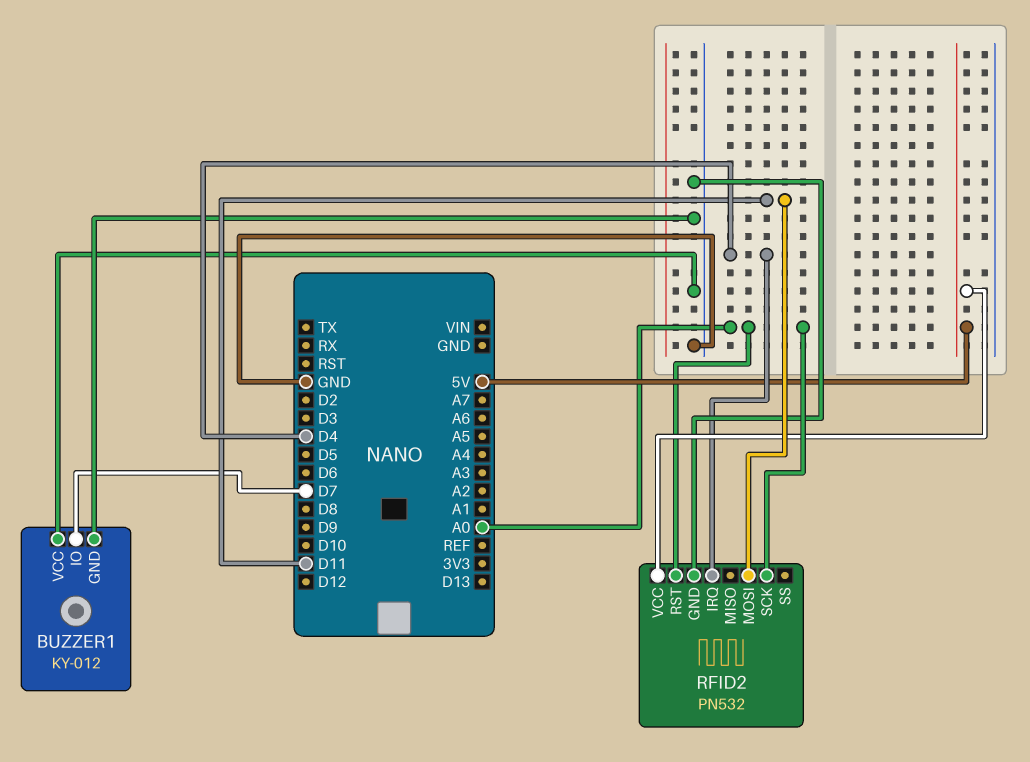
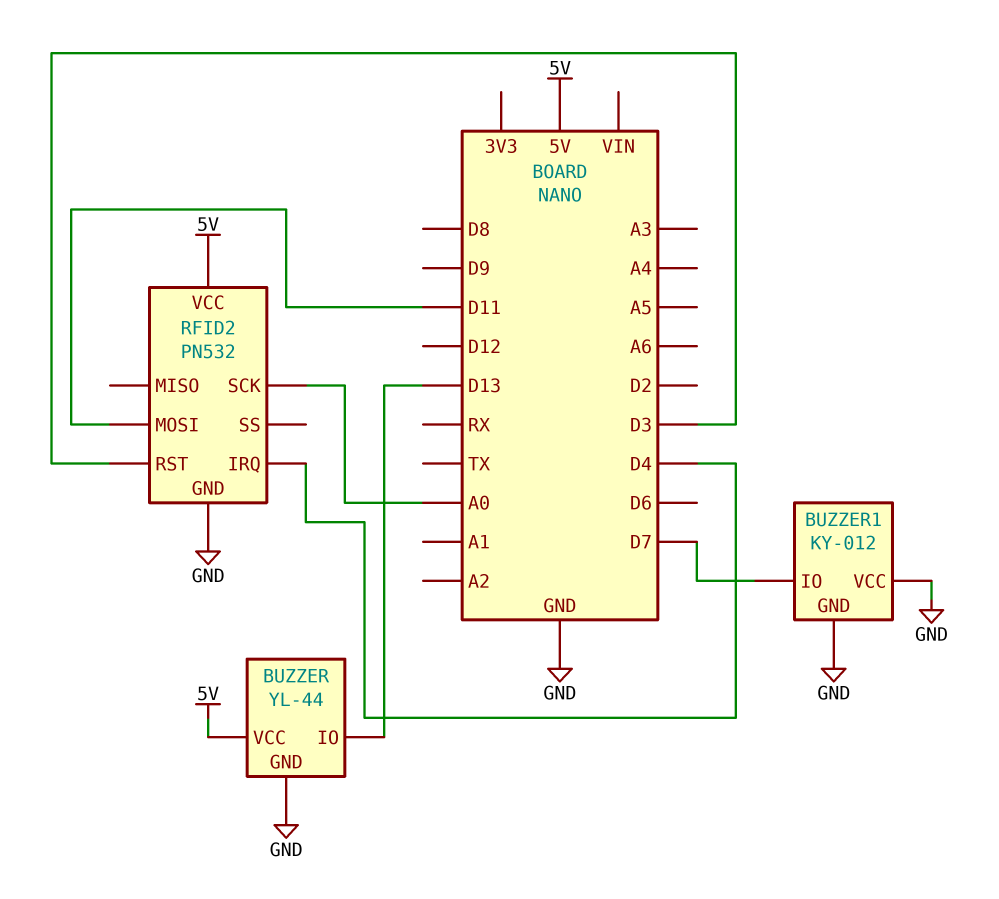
BUZZER: none -> YL-44
BUZZER pin GND: none -> GND
BUZZER pin IO: none -> D13
BUZZER pin VCC: none -> 5V
RFID2 pin RST: A0 -> D3

